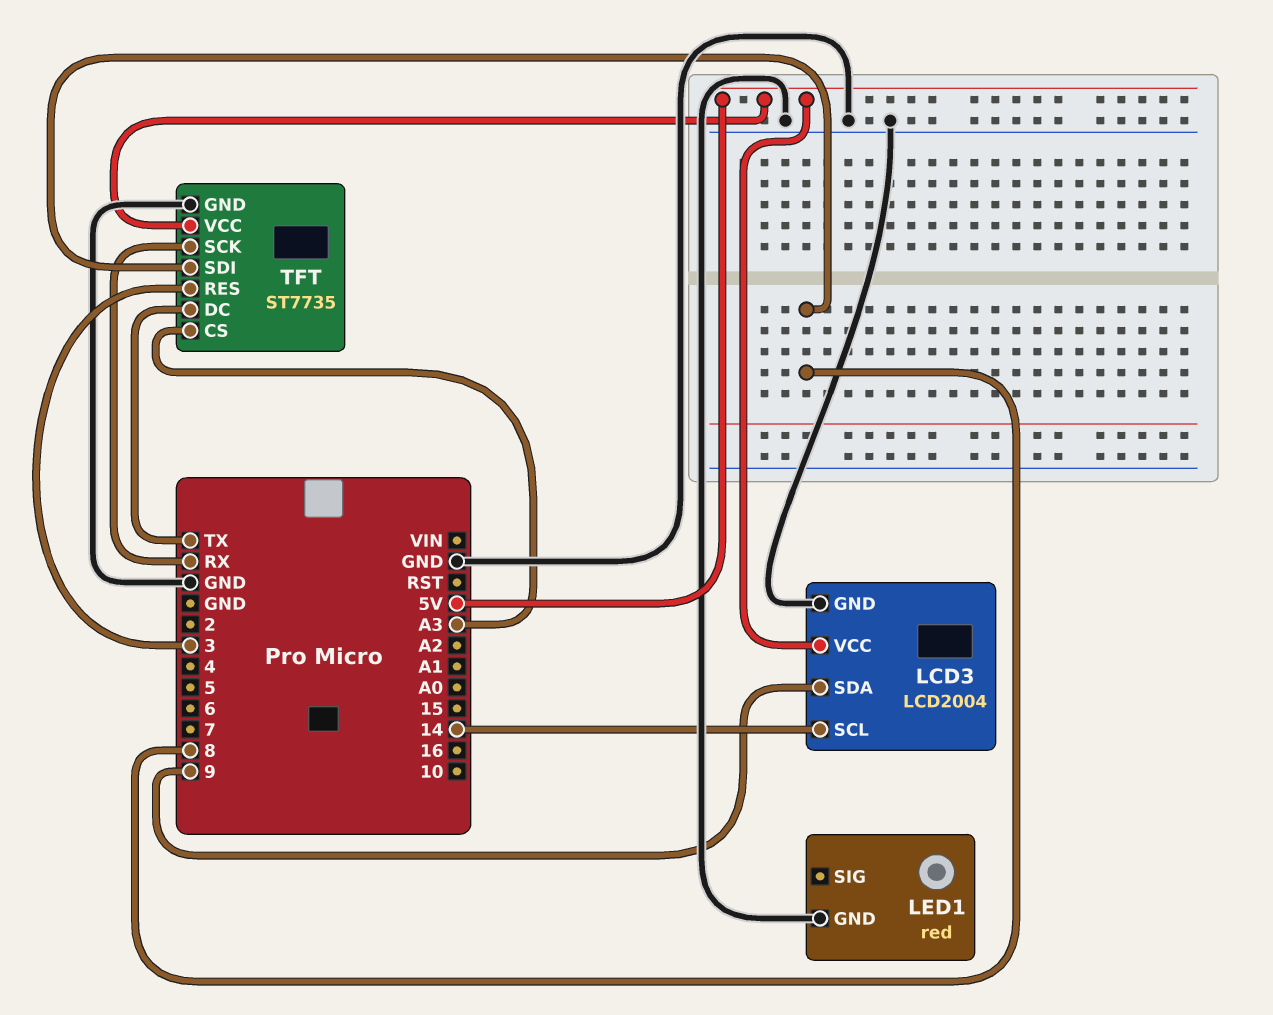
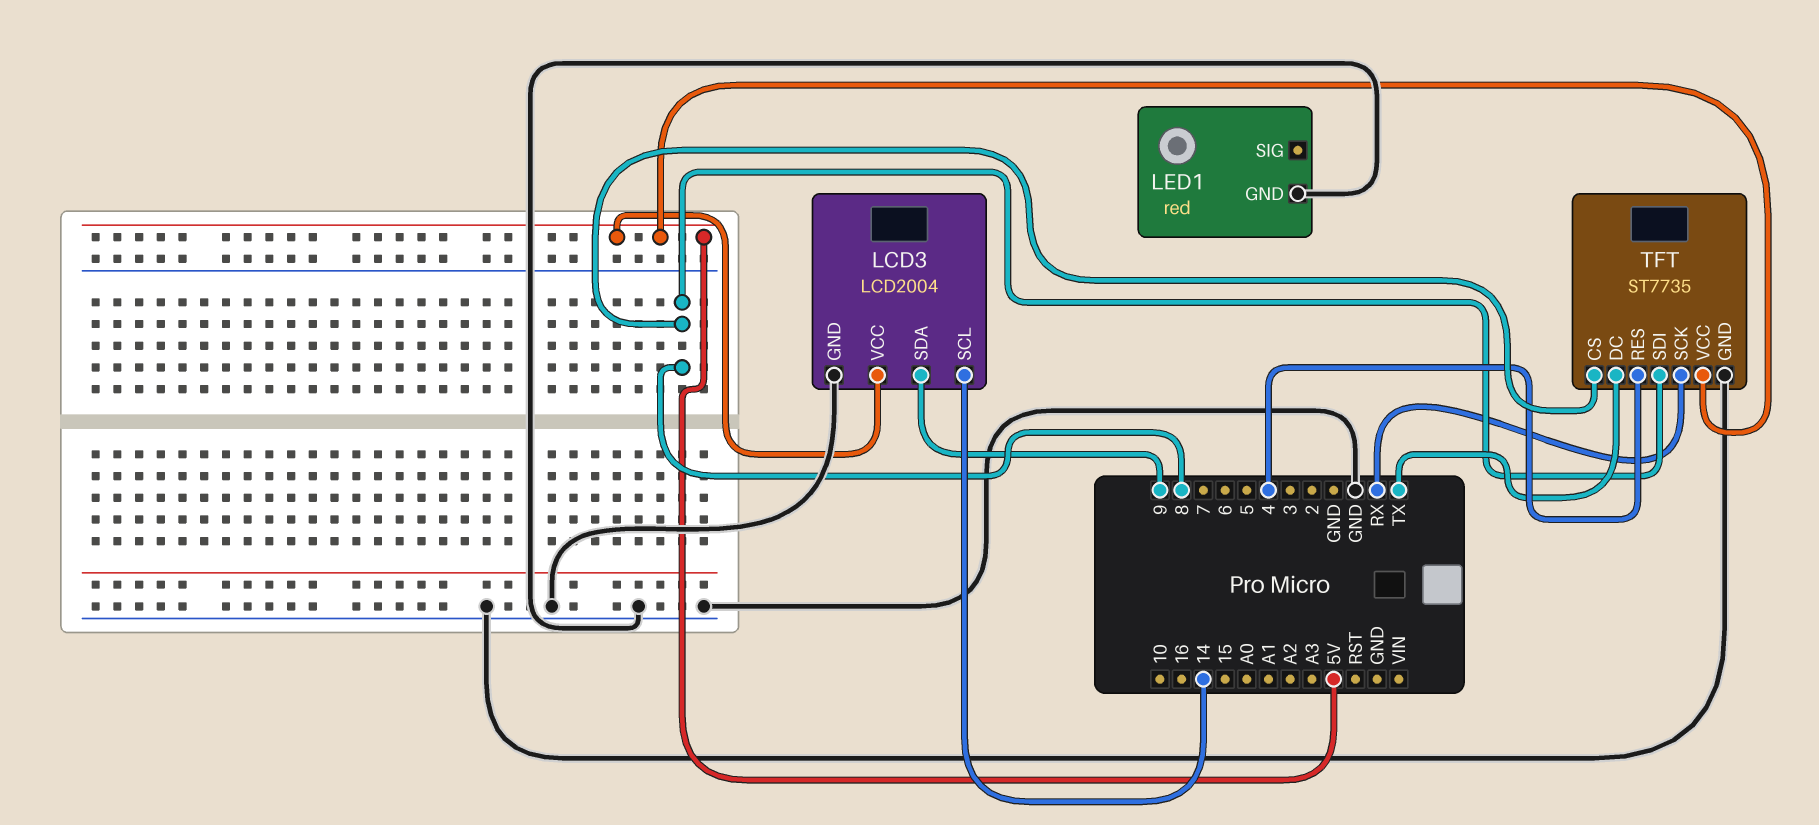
TFT pin CS: A3 -> 8
TFT pin RES: 3 -> 4

